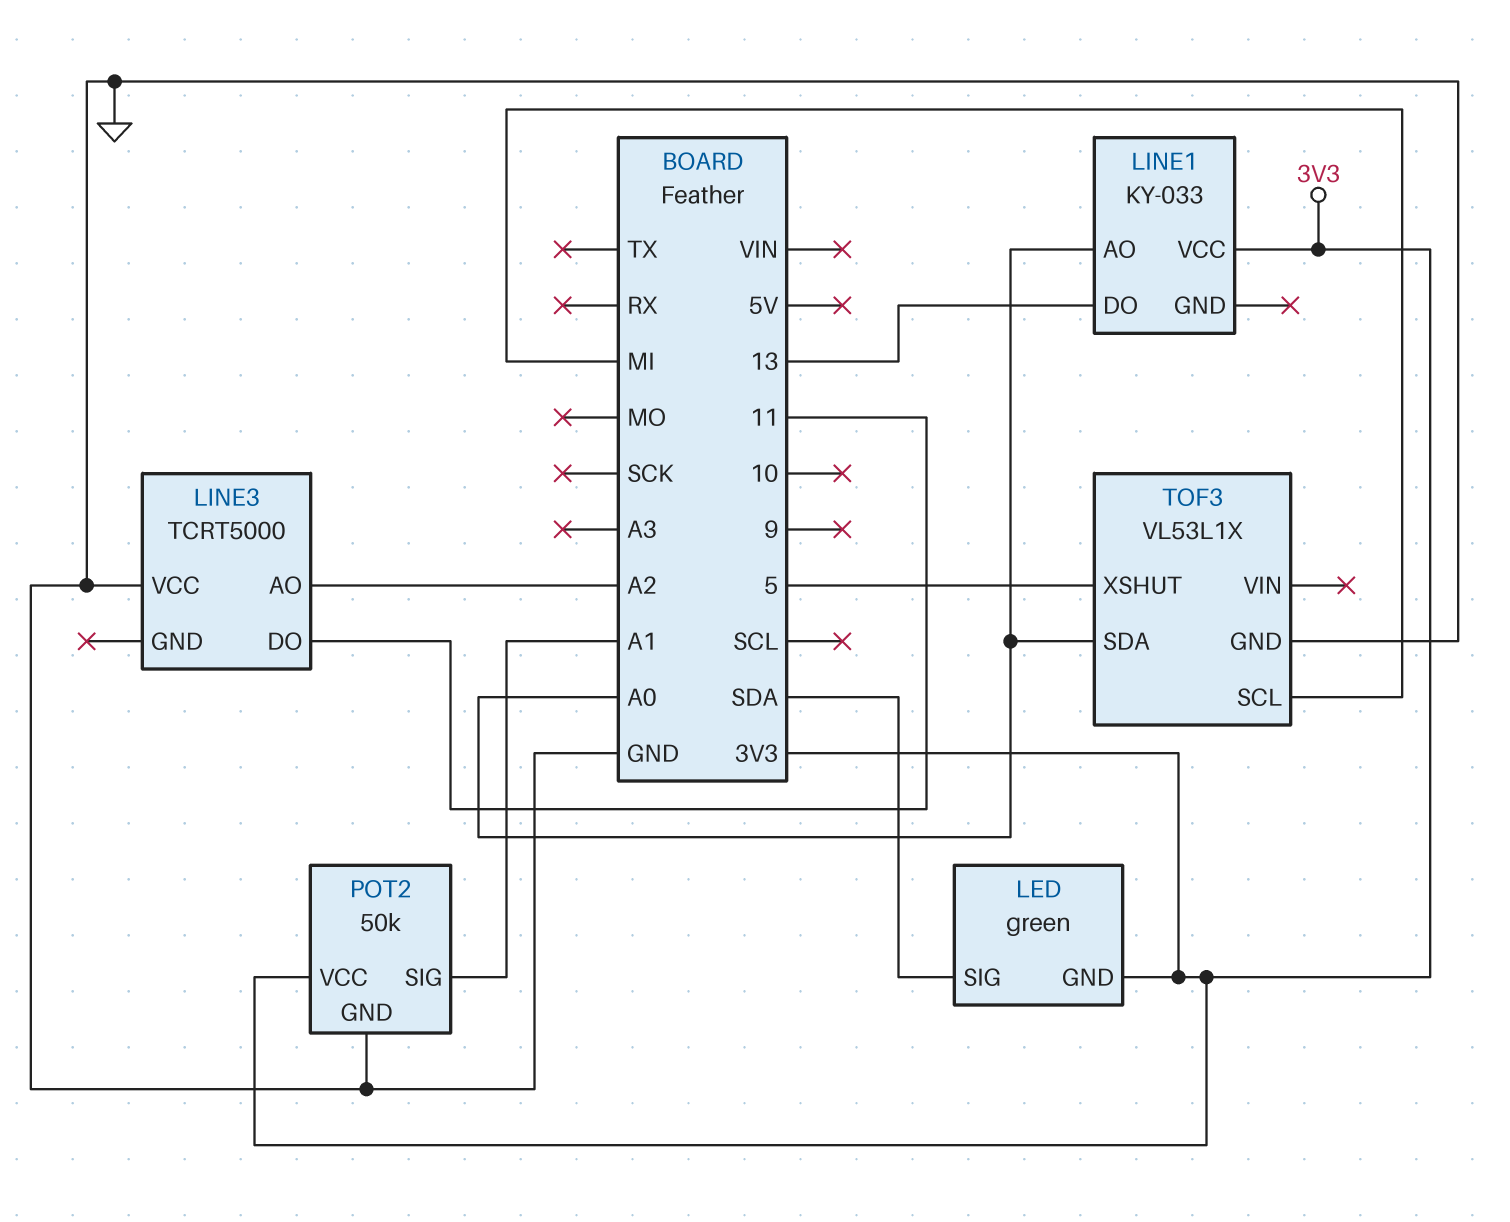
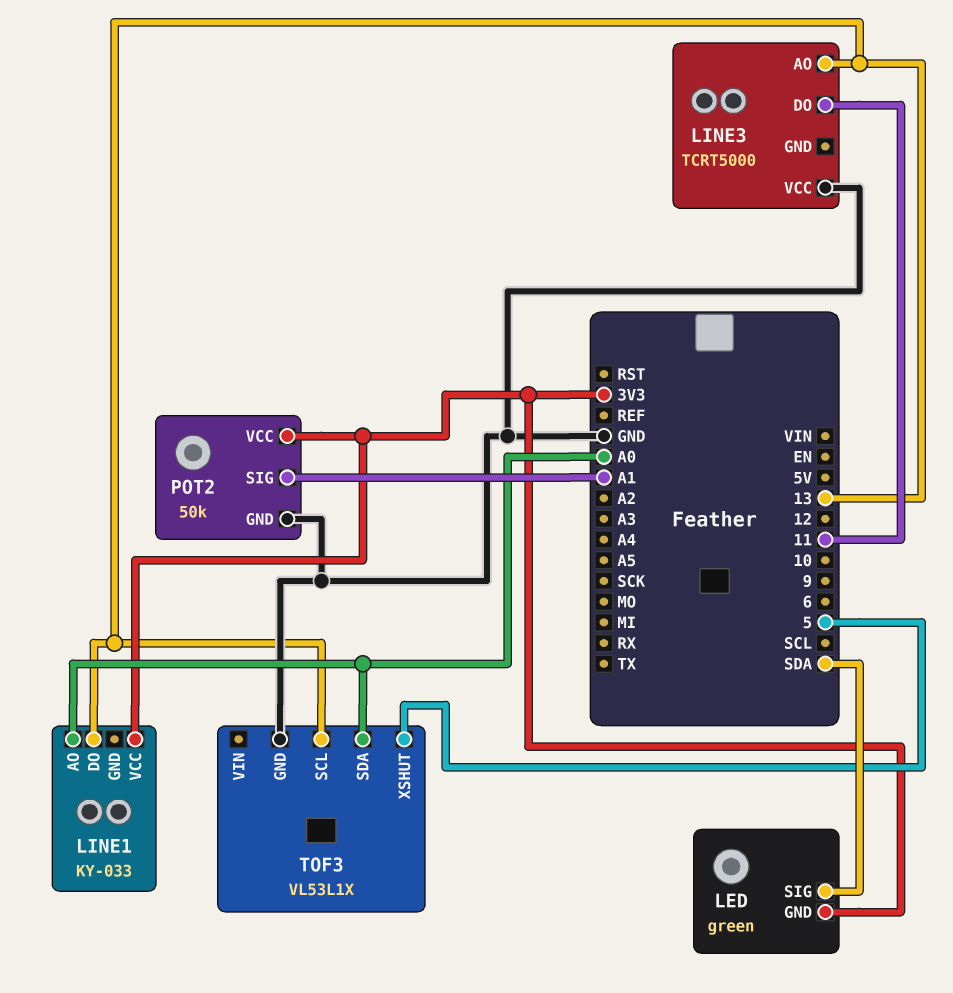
LINE3 pin AO: A2 -> 13
TOF3 pin SCL: MI -> 13

